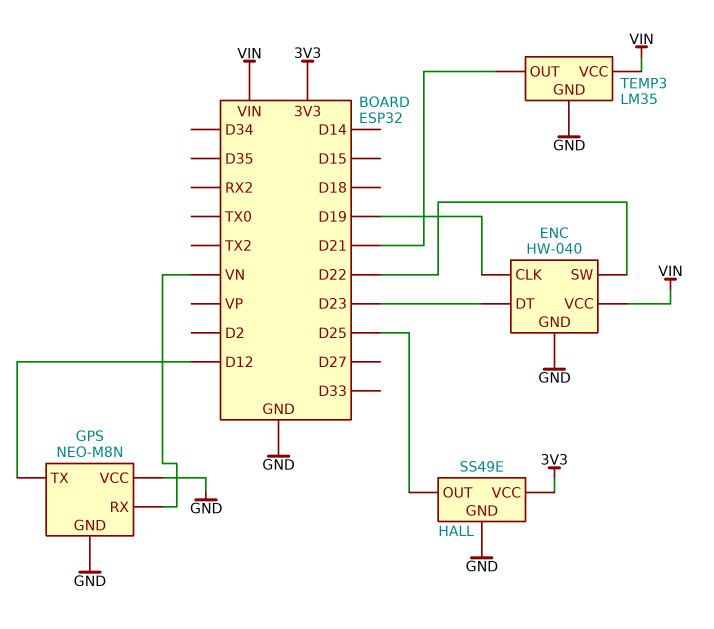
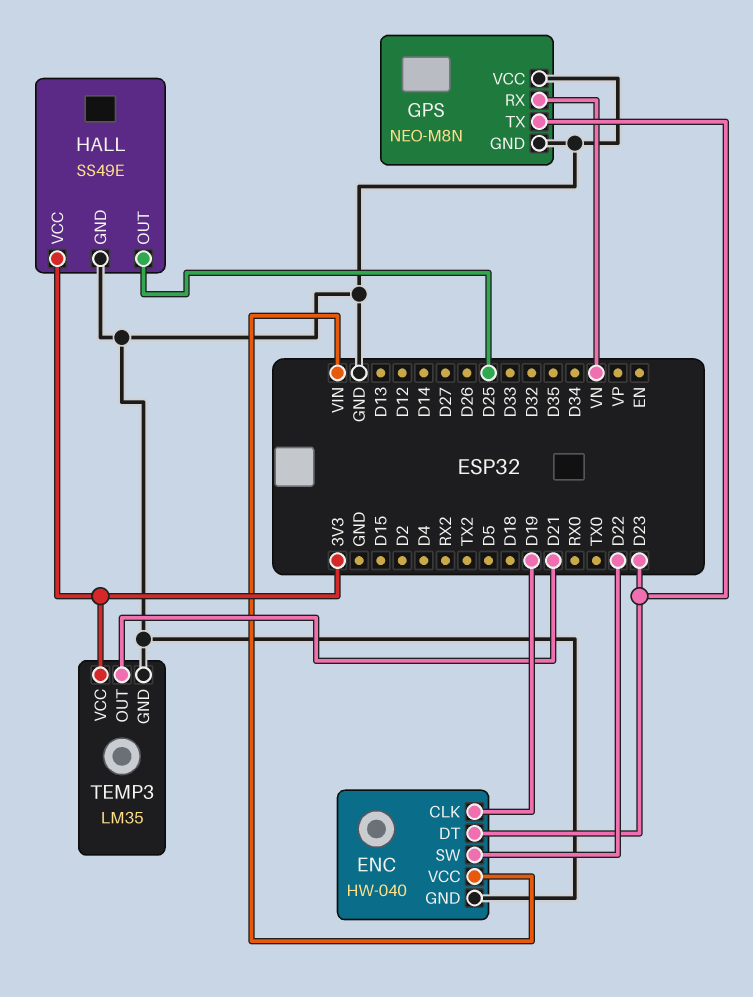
GPS pin TX: D12 -> D23
TEMP3 pin VCC: VIN -> 3V3

